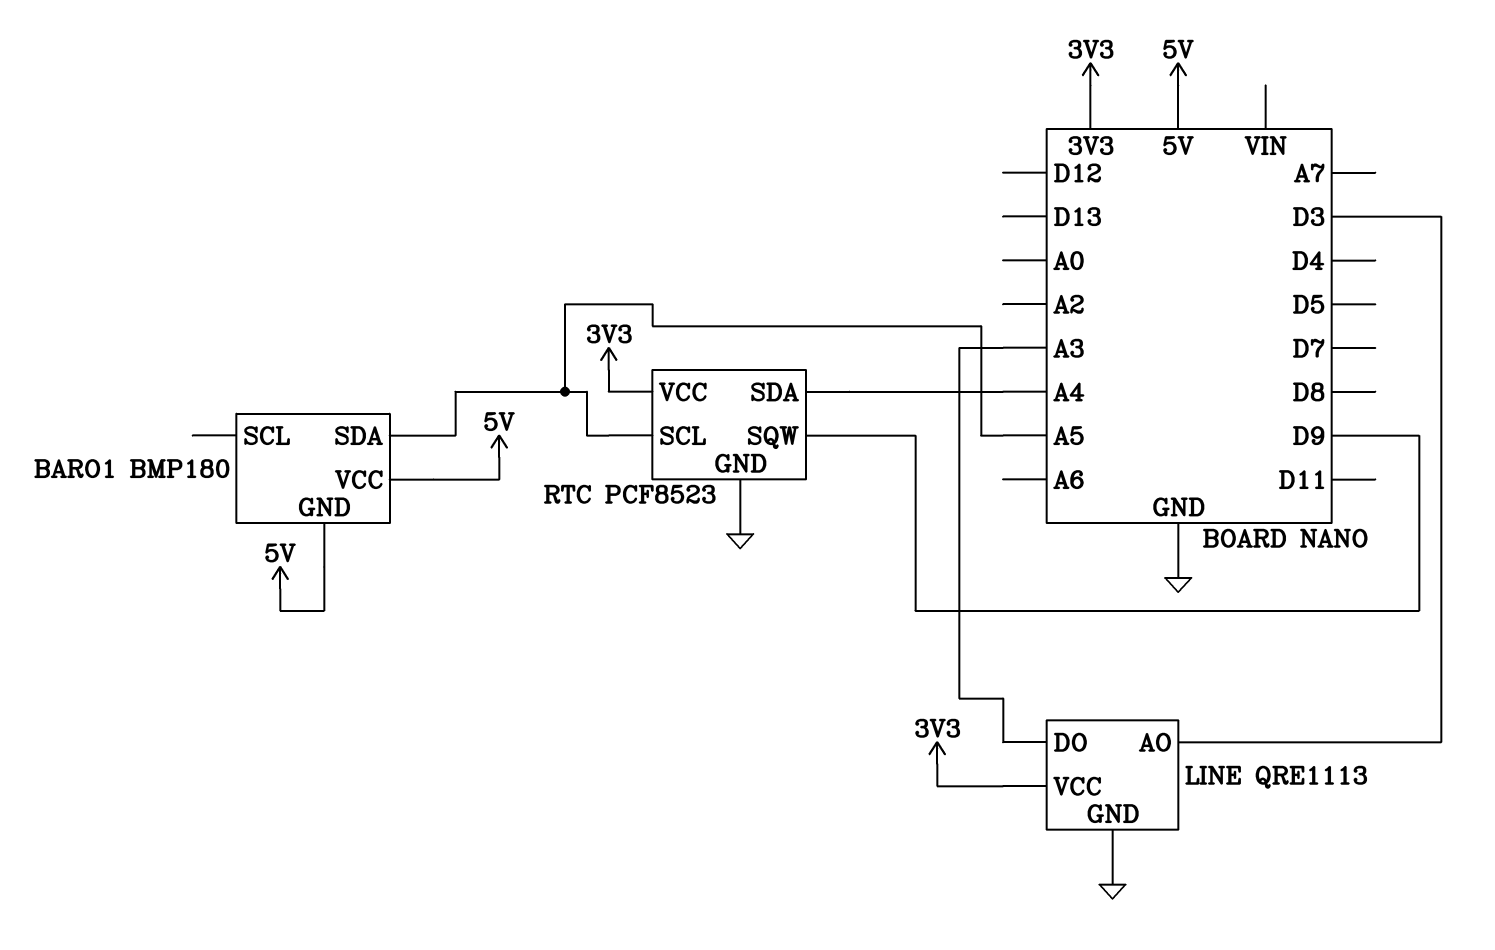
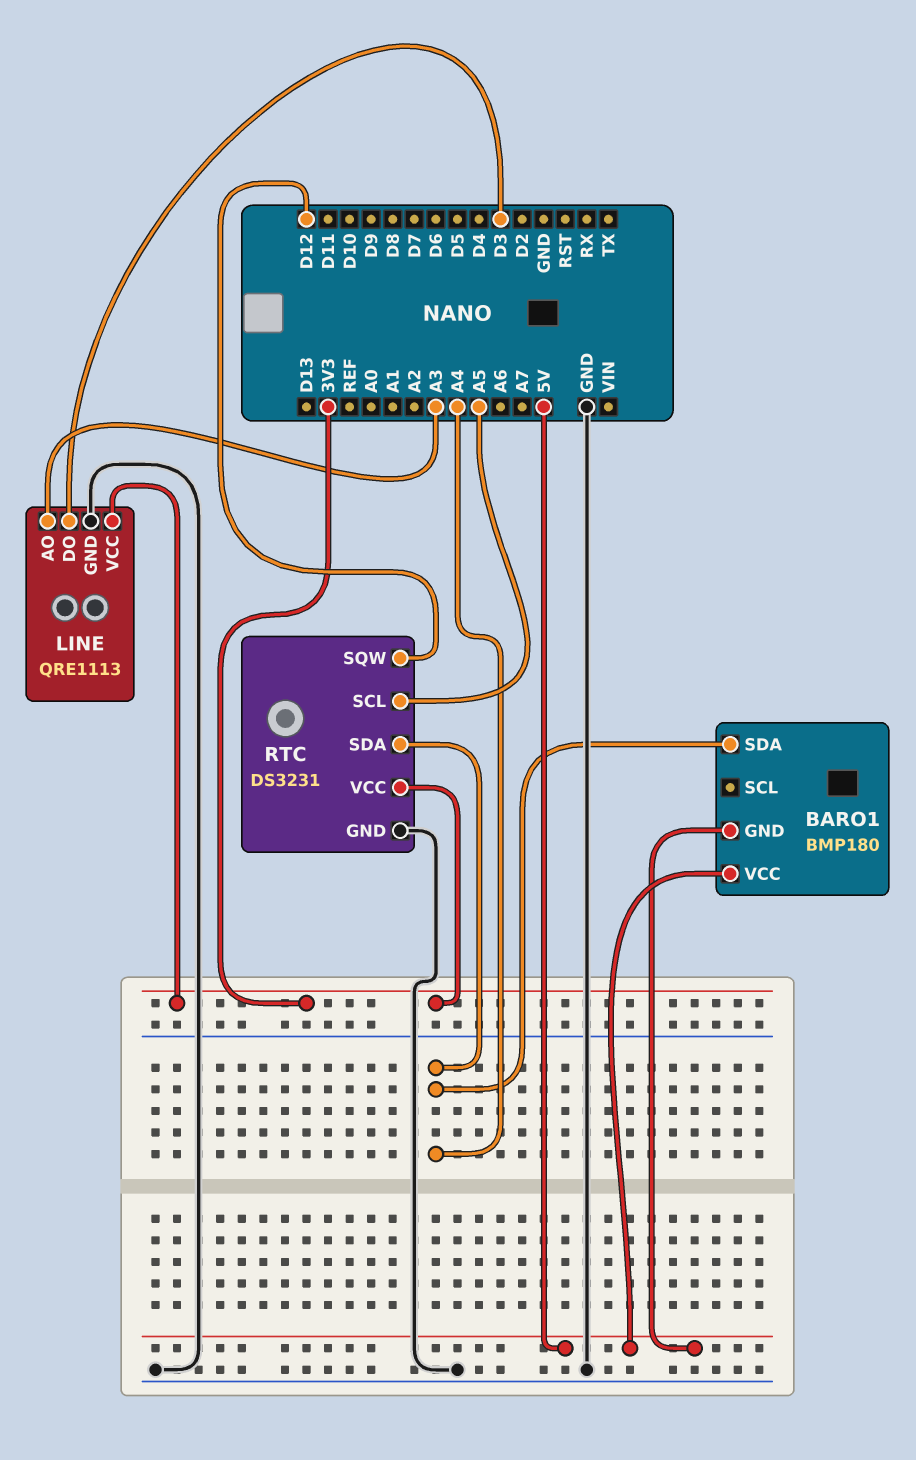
BARO1 pin SDA: A5 -> A4
LINE pin AO: D3 -> A3
LINE pin DO: A3 -> D3
RTC: PCF8523 -> DS3231
RTC pin SQW: D9 -> D12

